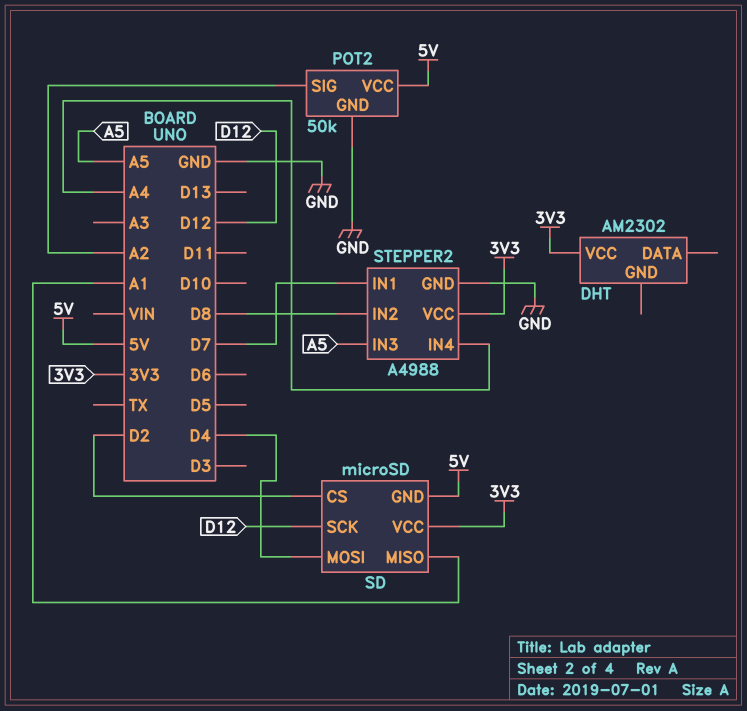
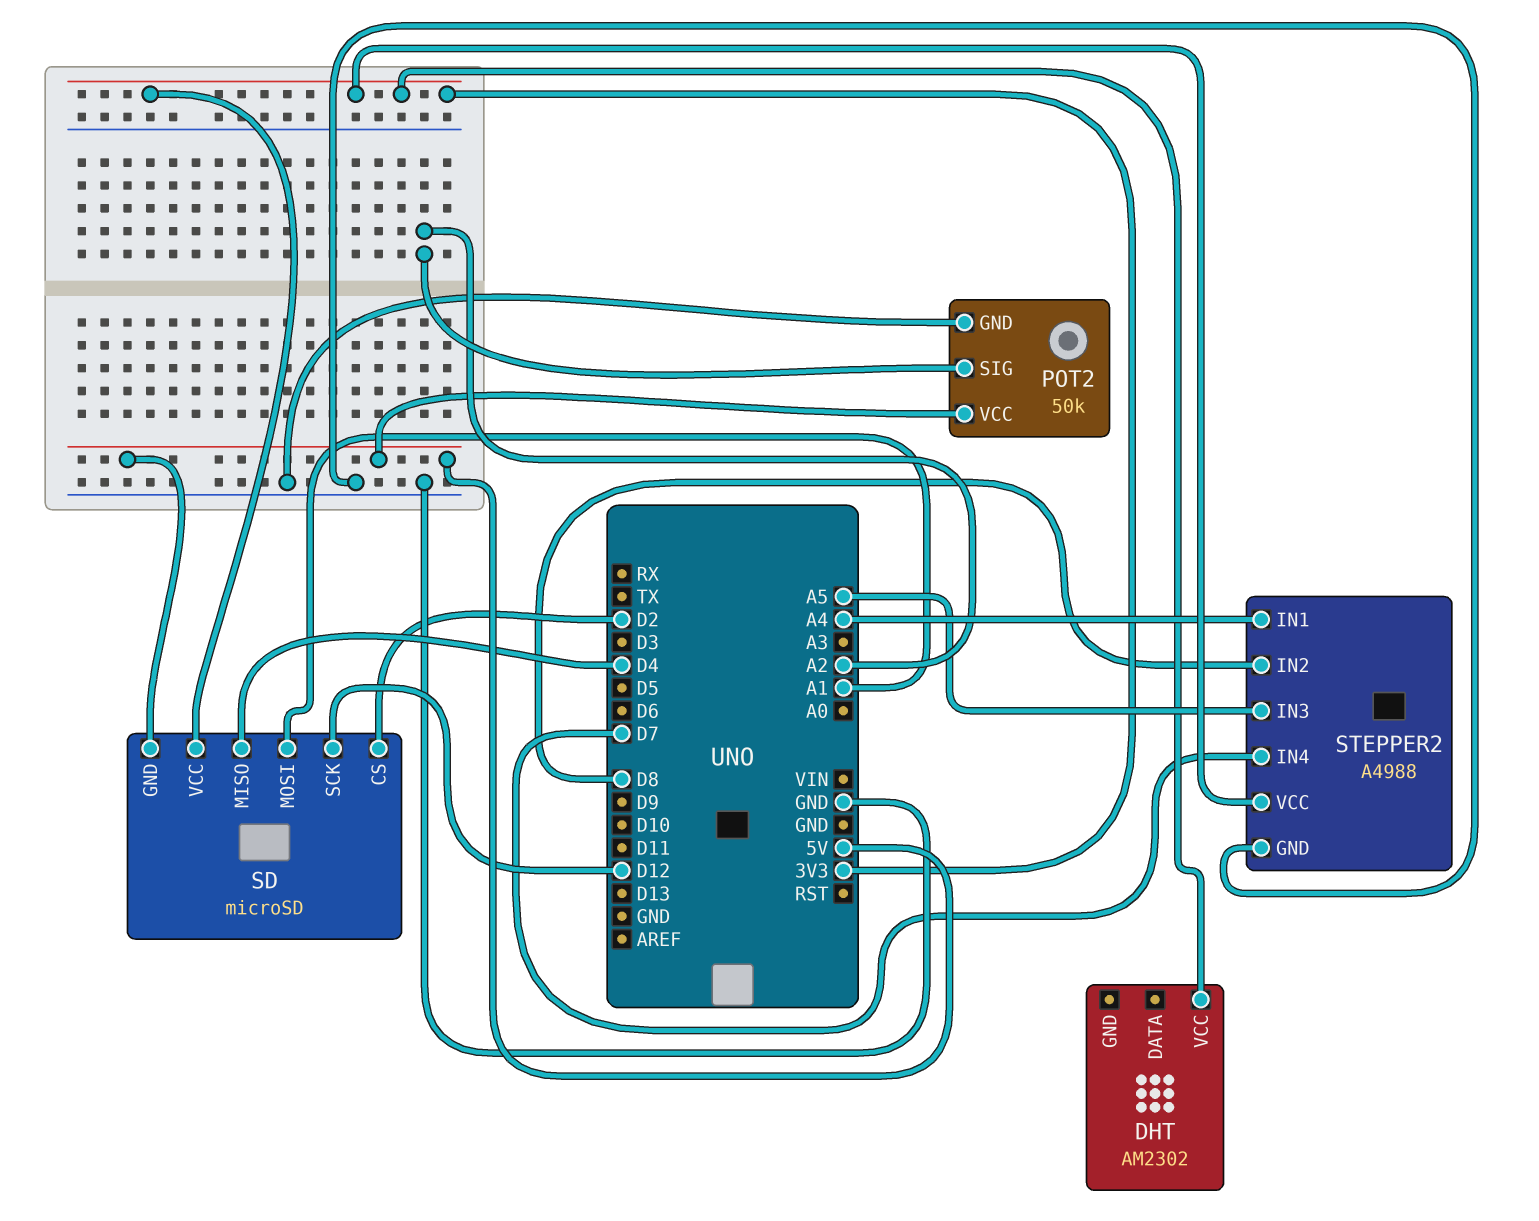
SD pin MISO: A1 -> D4
SD pin MOSI: D4 -> A1
STEPPER2 pin IN1: D7 -> A4
STEPPER2 pin IN4: A4 -> D7

